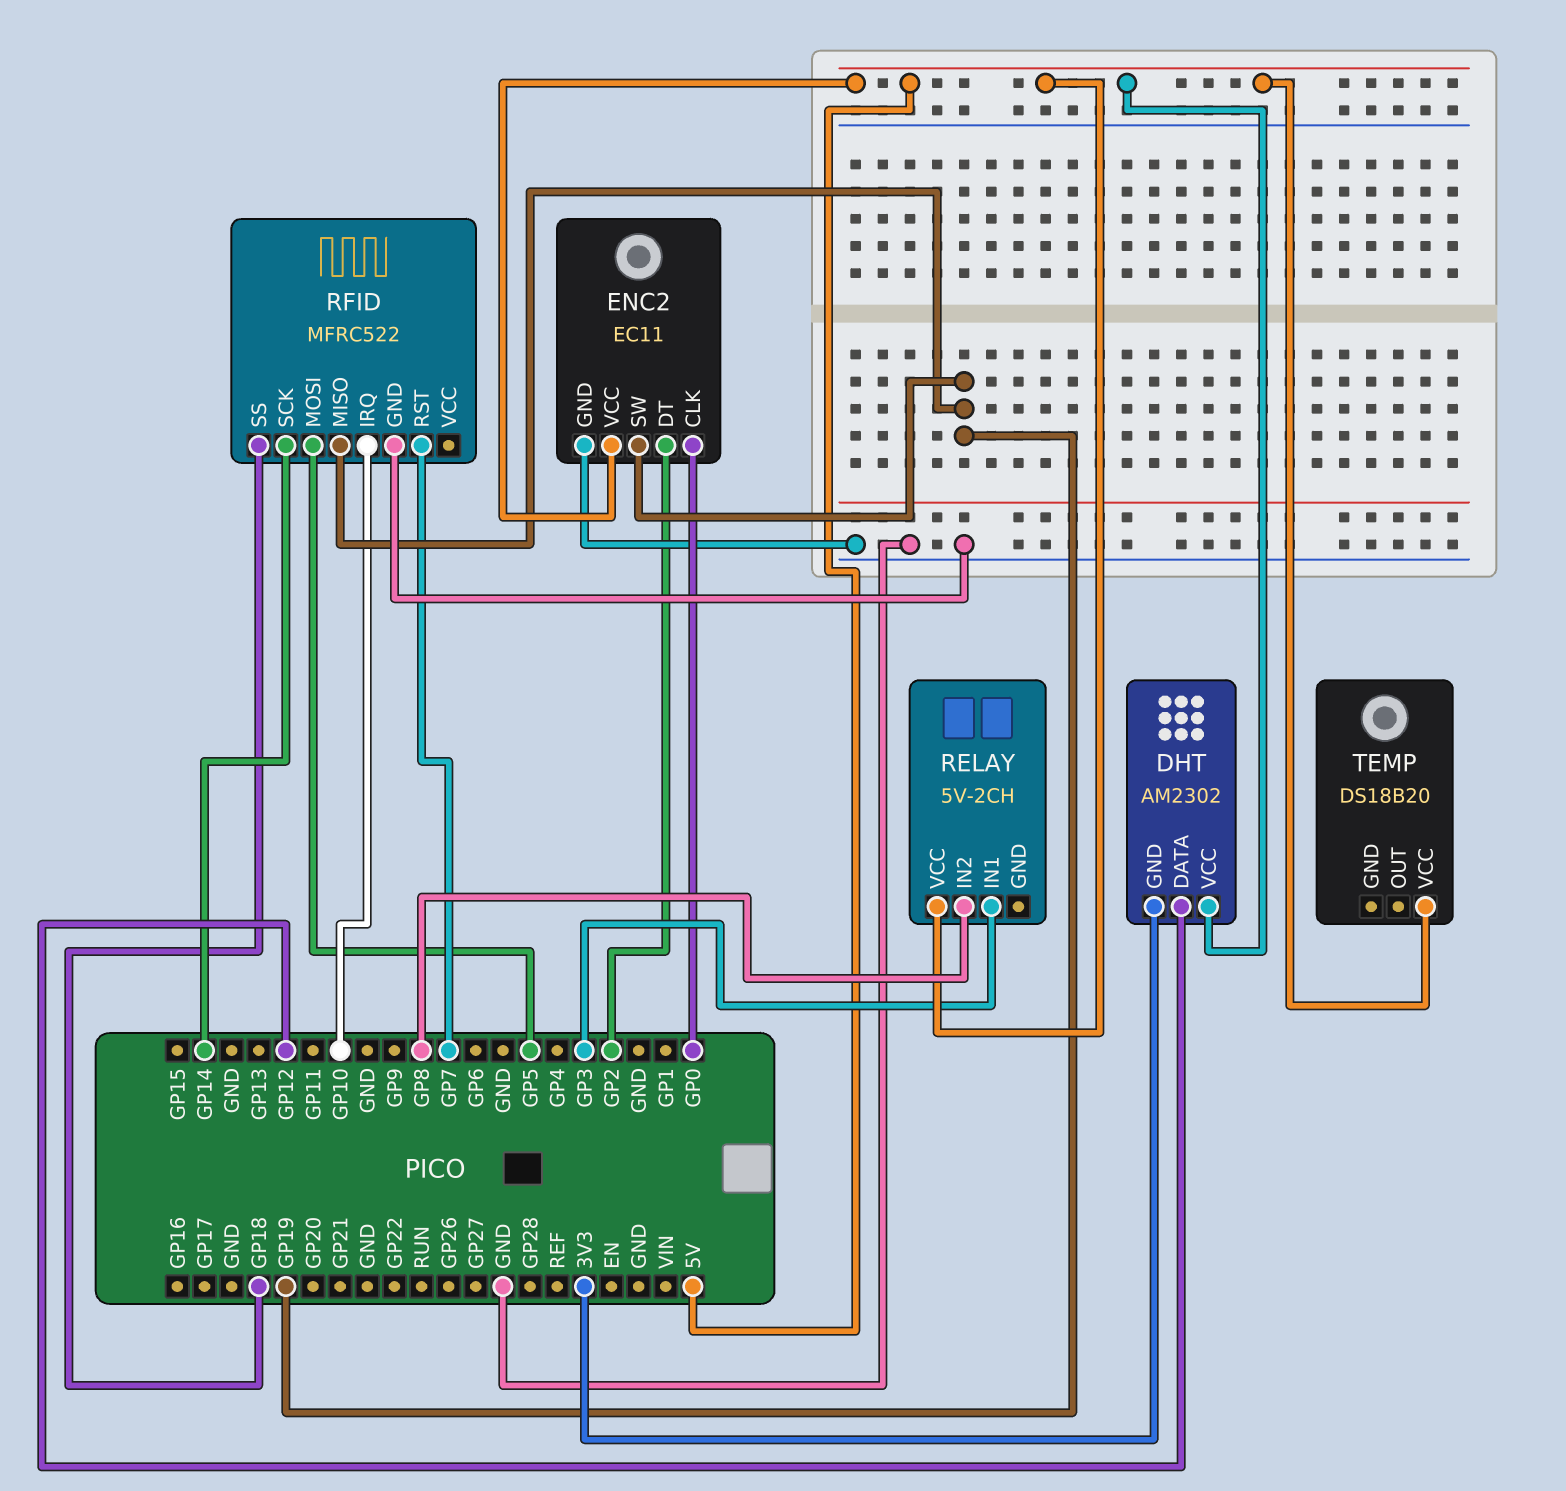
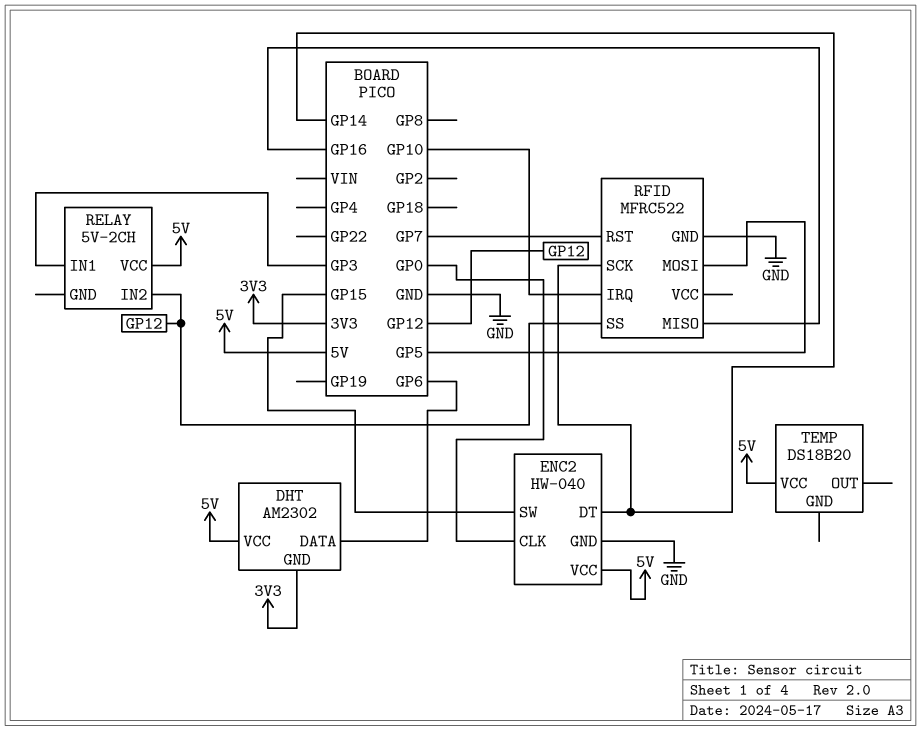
DHT pin DATA: GP12 -> GP6
ENC2: EC11 -> HW-040
ENC2 pin DT: GP2 -> GP14
ENC2 pin SW: GP19 -> GP15
RELAY pin IN2: GP8 -> GP12
RFID pin MISO: GP19 -> GP16
RFID pin SS: GP18 -> GP12

